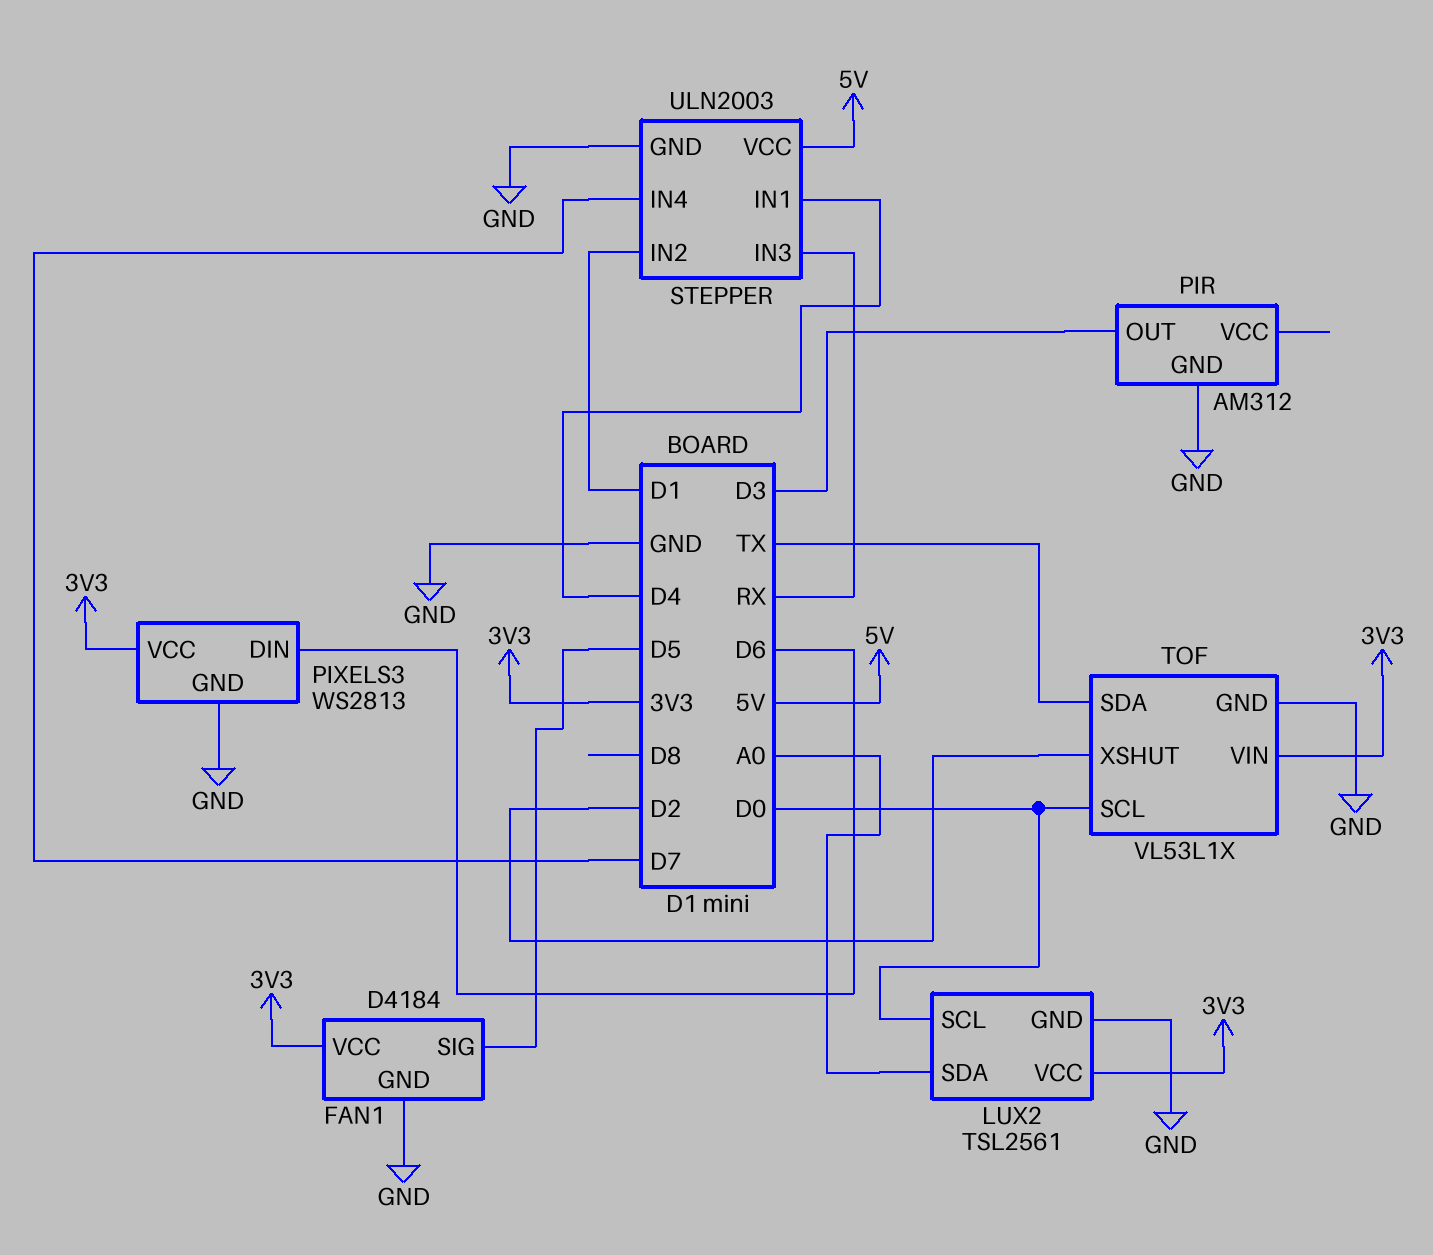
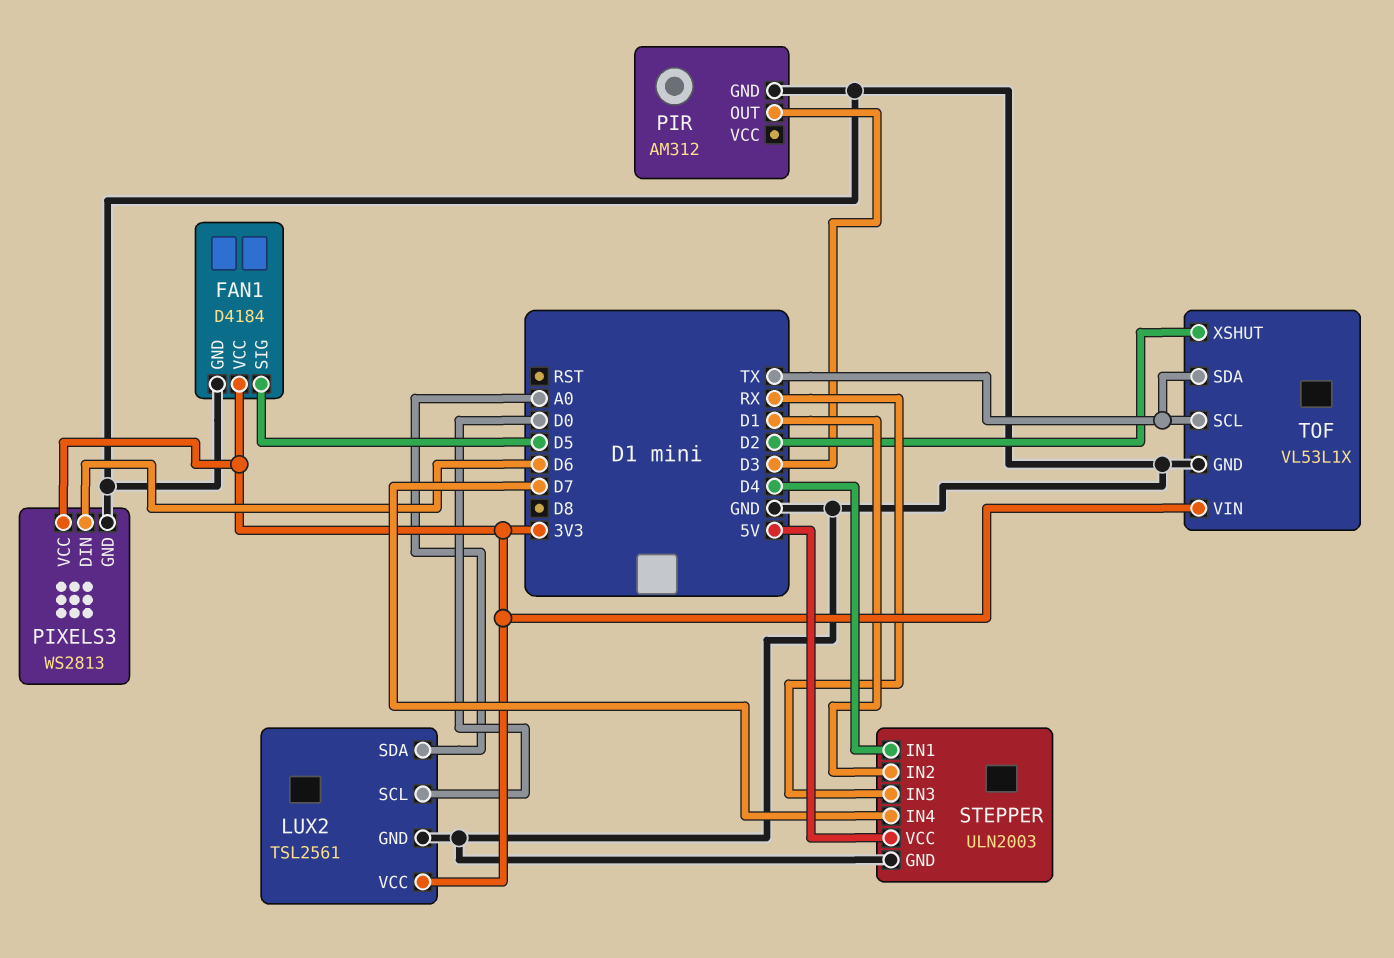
TOF pin SCL: D0 -> TX

